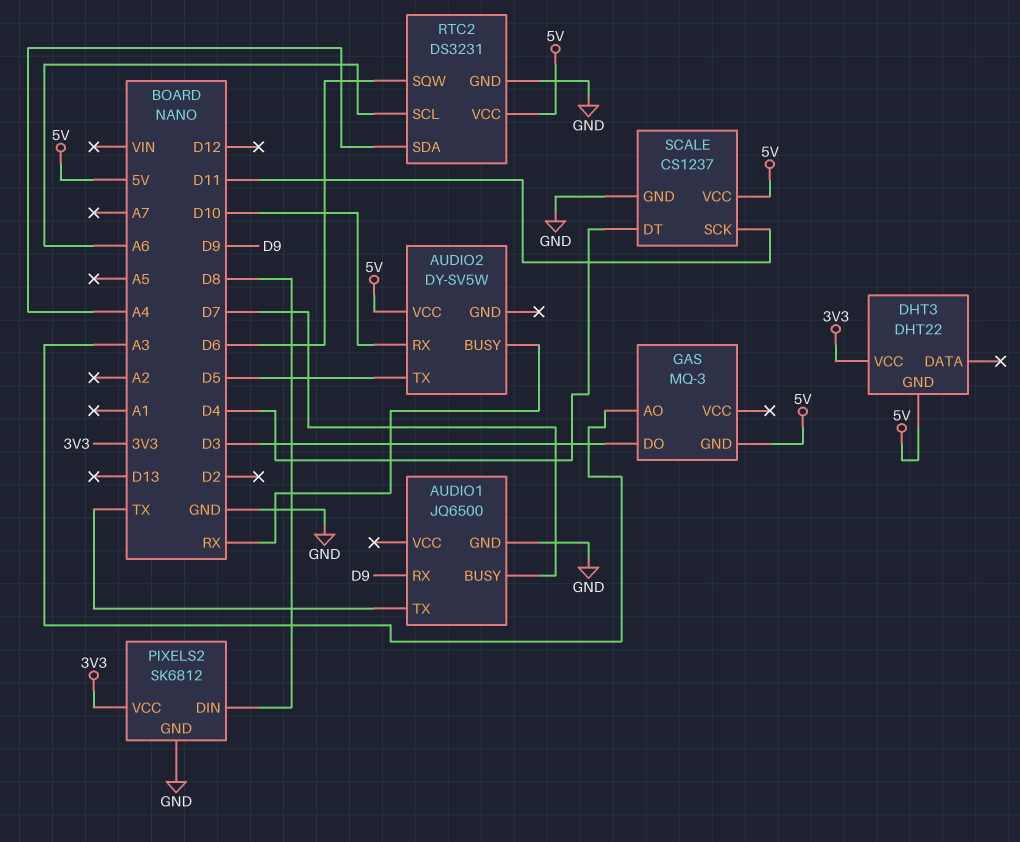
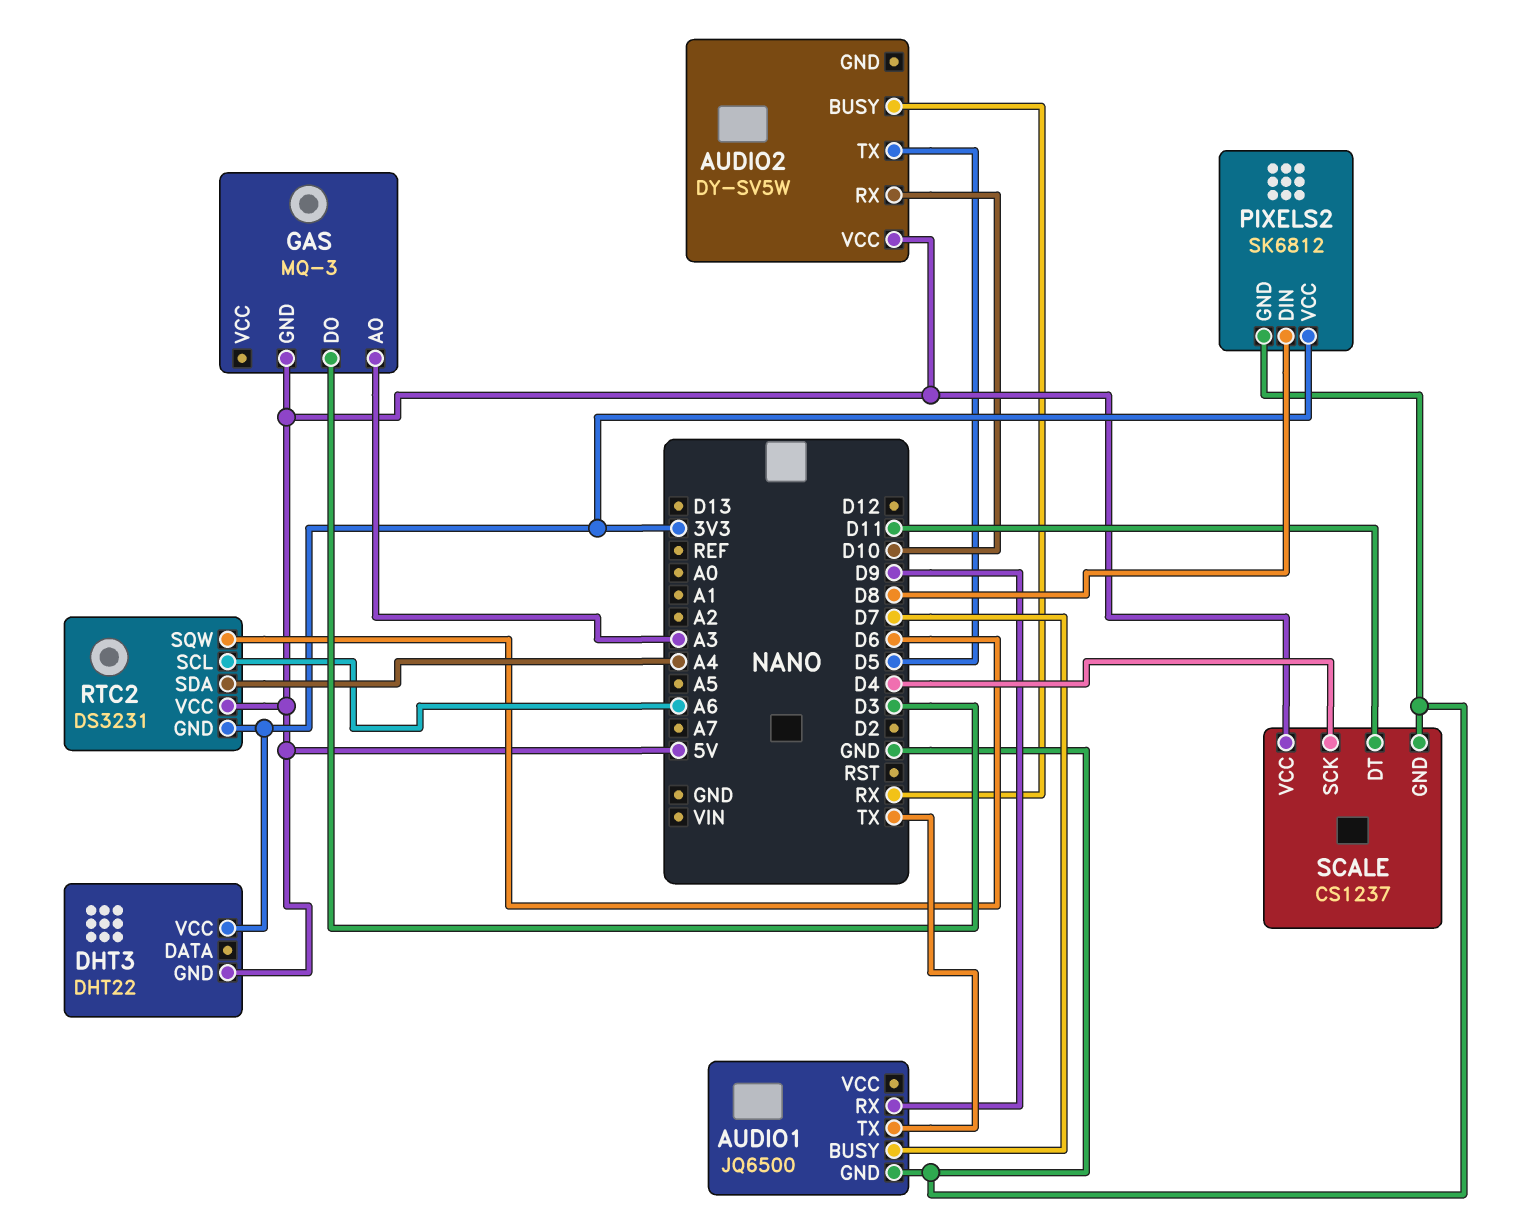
RTC2 pin GND: GND -> 3V3
SCALE pin DT: D4 -> D11
SCALE pin SCK: D11 -> D4

